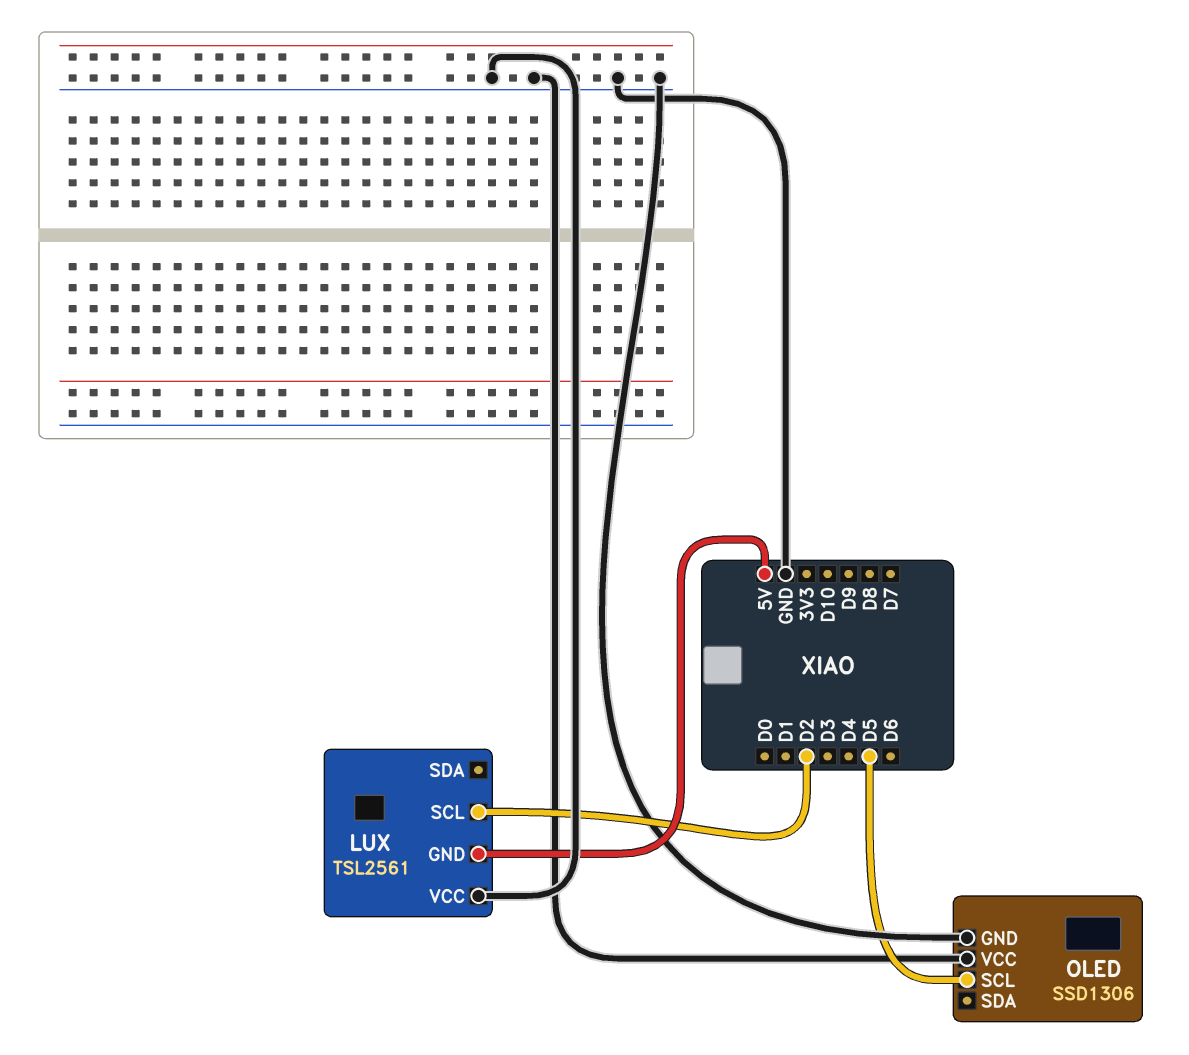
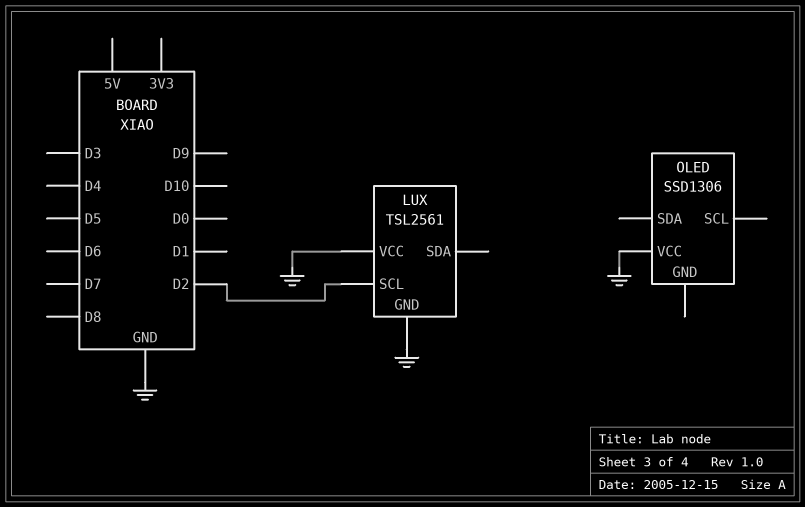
LUX pin GND: 5V -> GND
OLED pin GND: GND -> none
OLED pin SCL: D5 -> none

